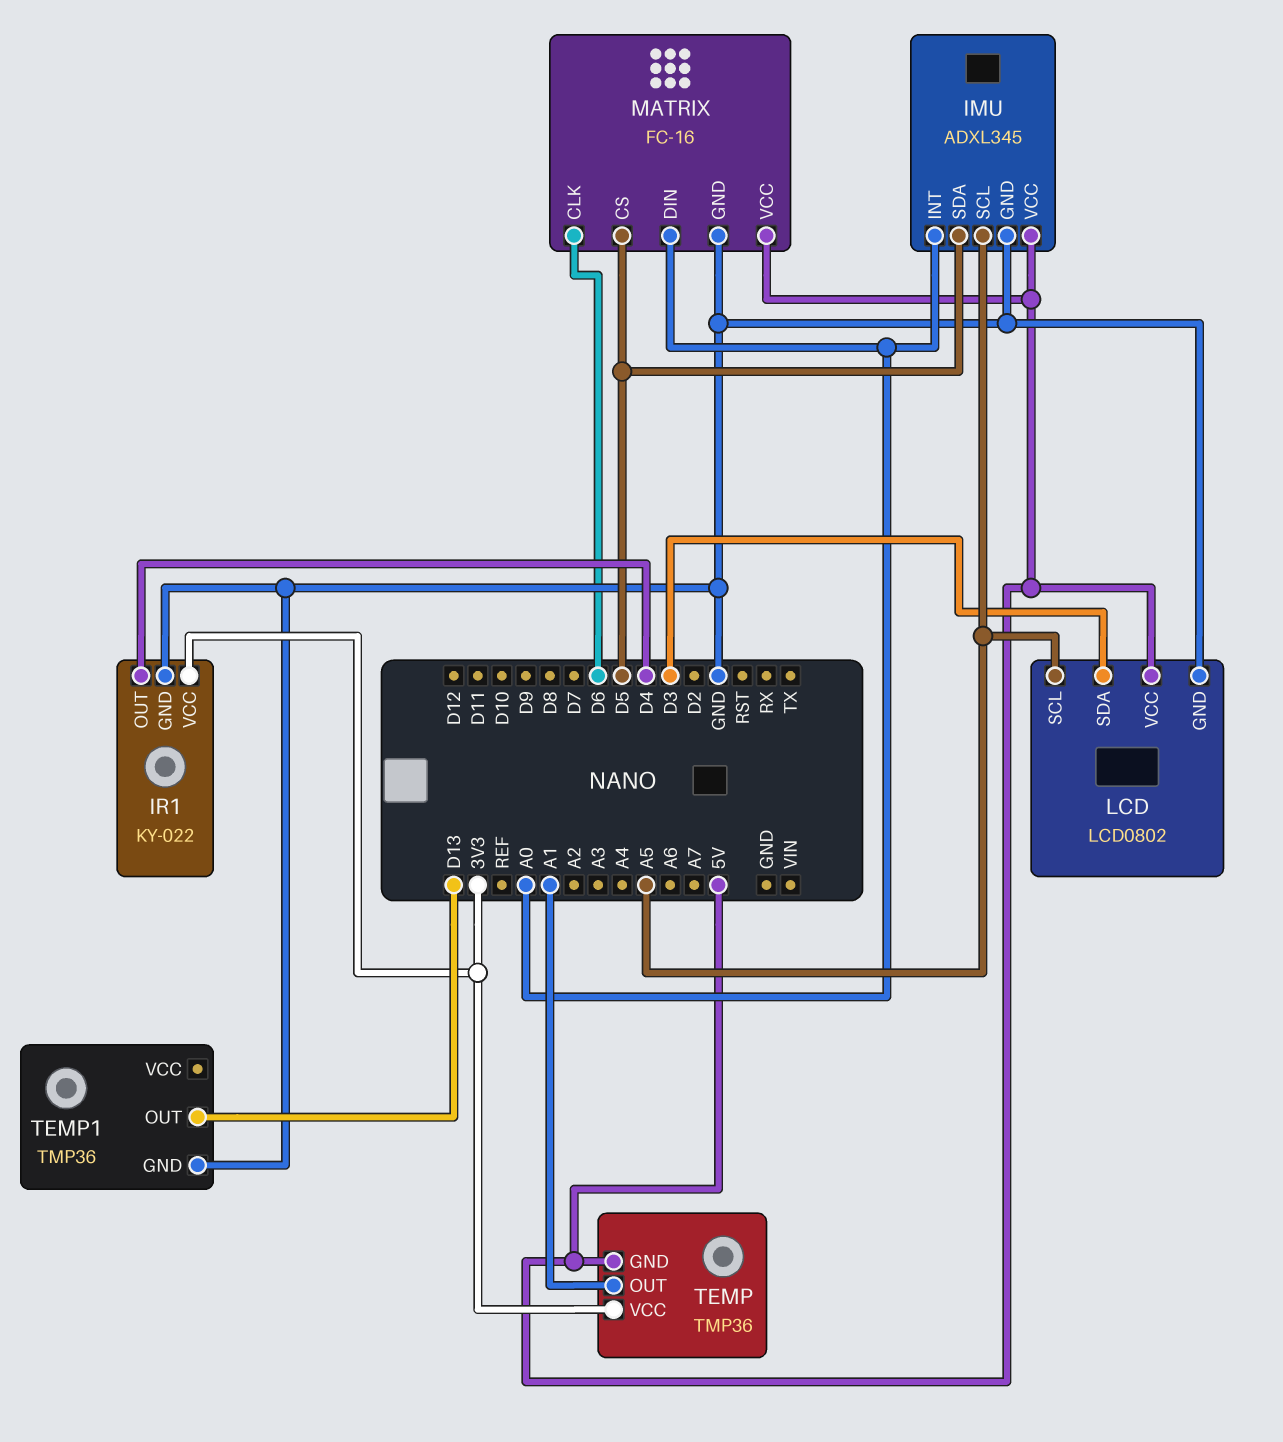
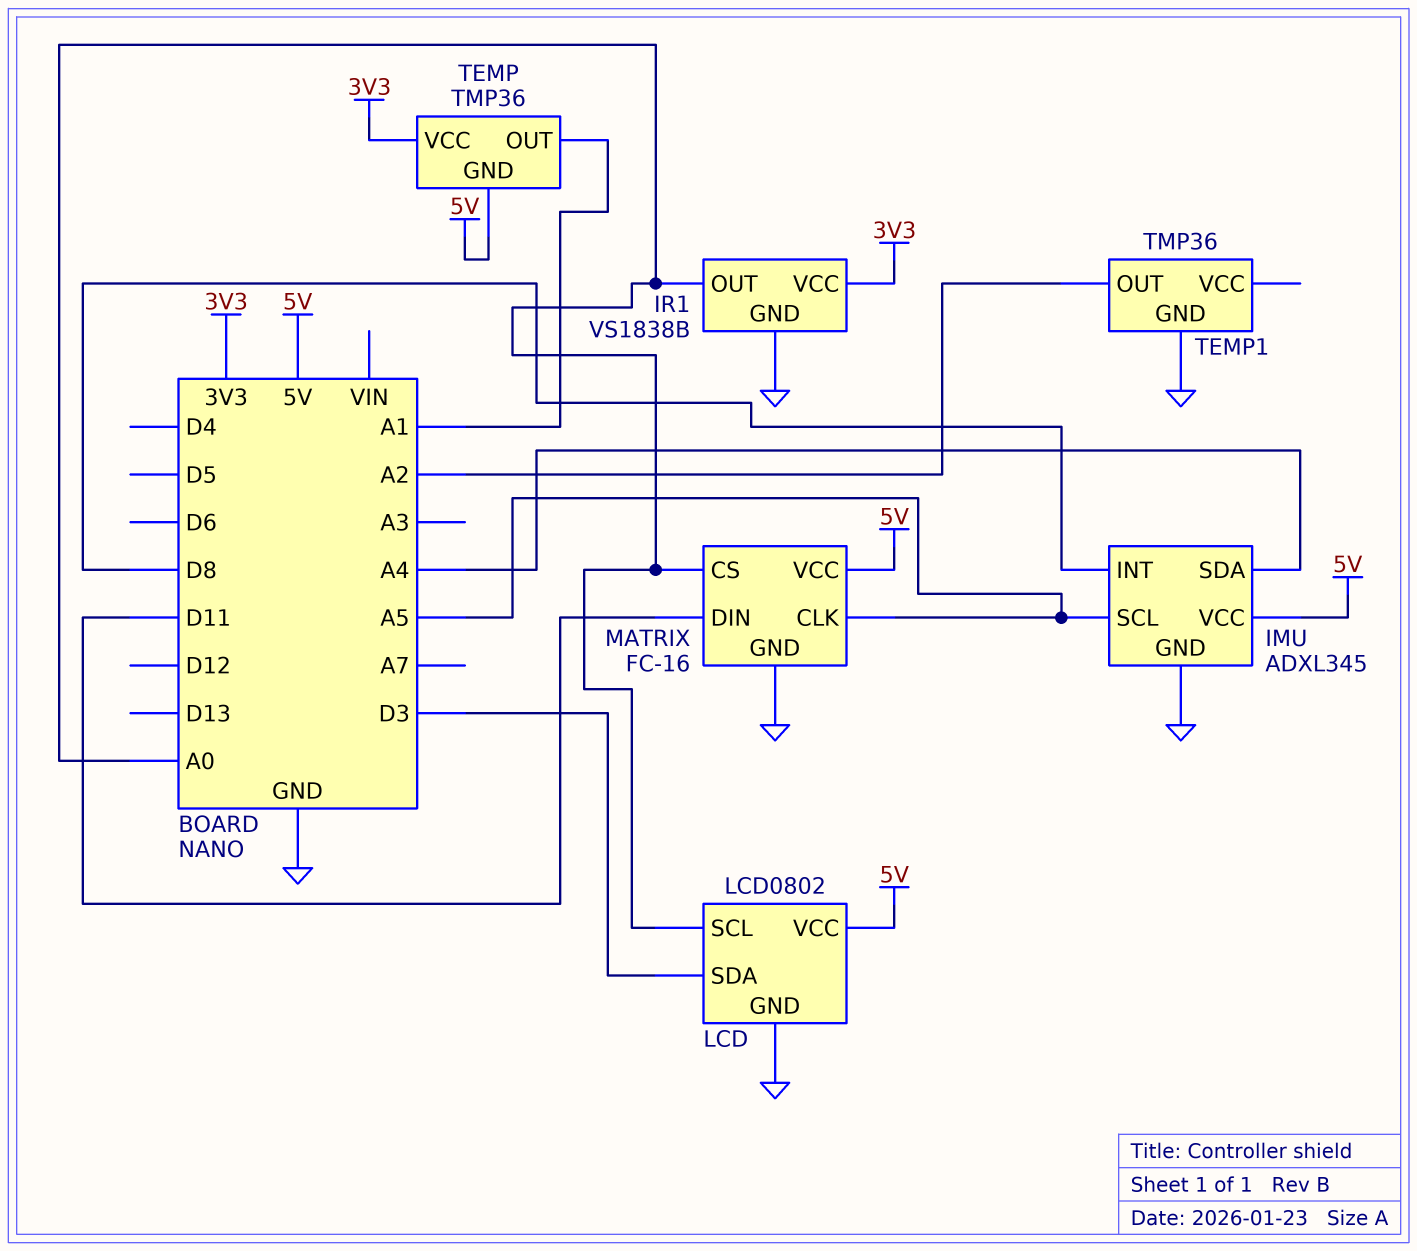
IMU pin INT: A0 -> D8
IMU pin SDA: D5 -> A4
IR1: KY-022 -> VS1838B
IR1 pin OUT: D4 -> A0
LCD pin SCL: A5 -> A0
MATRIX pin CLK: D6 -> A5
MATRIX pin CS: D5 -> A0
MATRIX pin DIN: A0 -> D11
TEMP1 pin OUT: D13 -> A2

